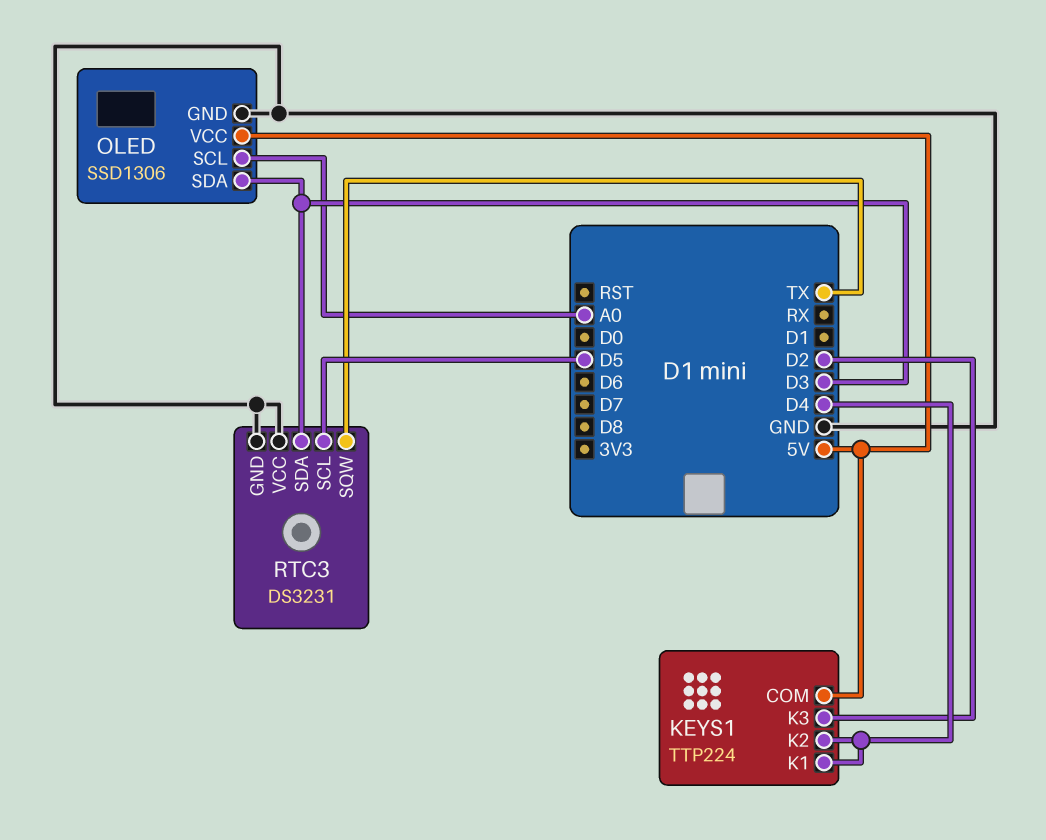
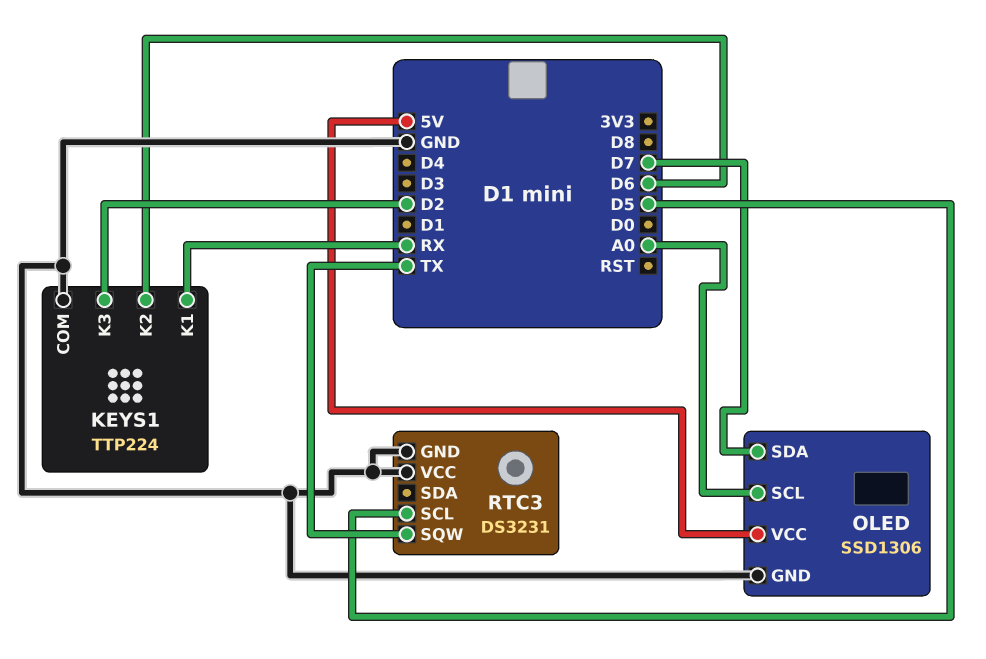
KEYS1 pin COM: 5V -> GND
KEYS1 pin K1: D4 -> RX
KEYS1 pin K2: D4 -> D6
OLED pin SDA: D3 -> D7
RTC3 pin SDA: D3 -> none

